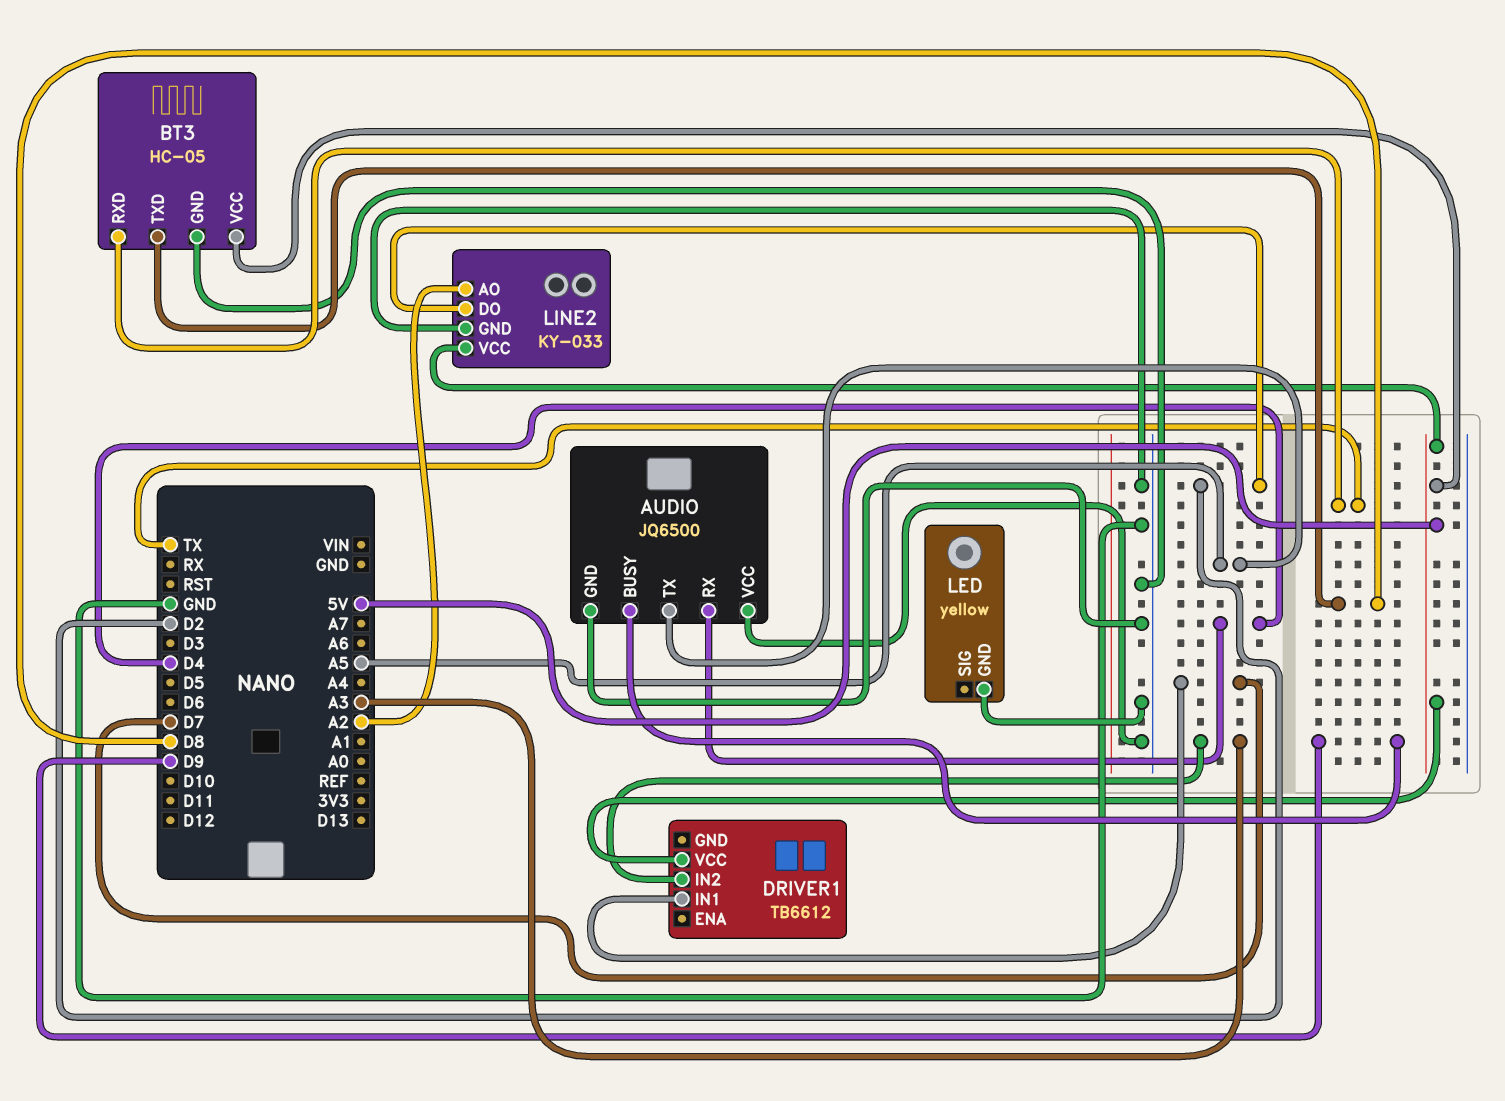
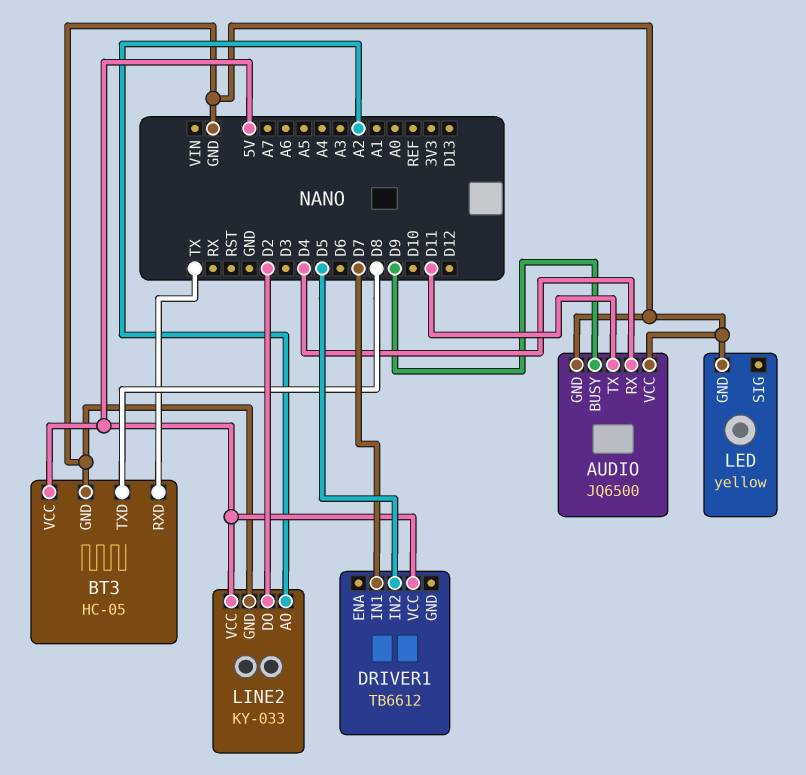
AUDIO pin TX: A5 -> D11
DRIVER1 pin IN2: A3 -> D5

